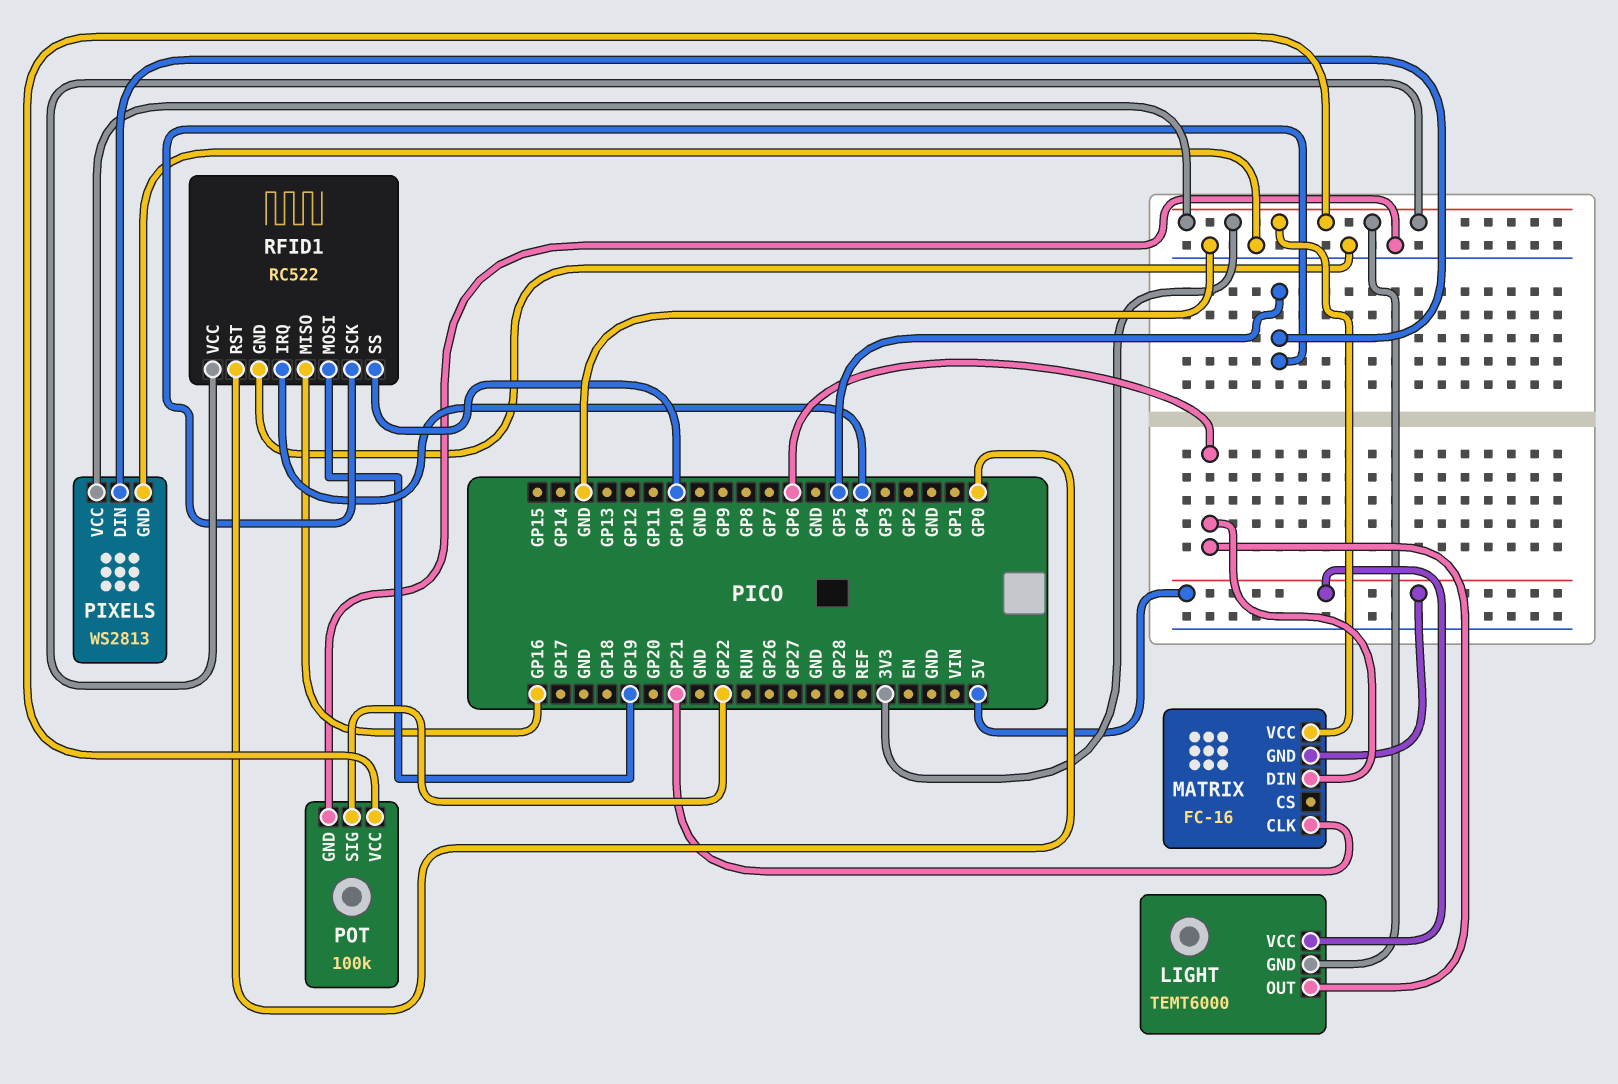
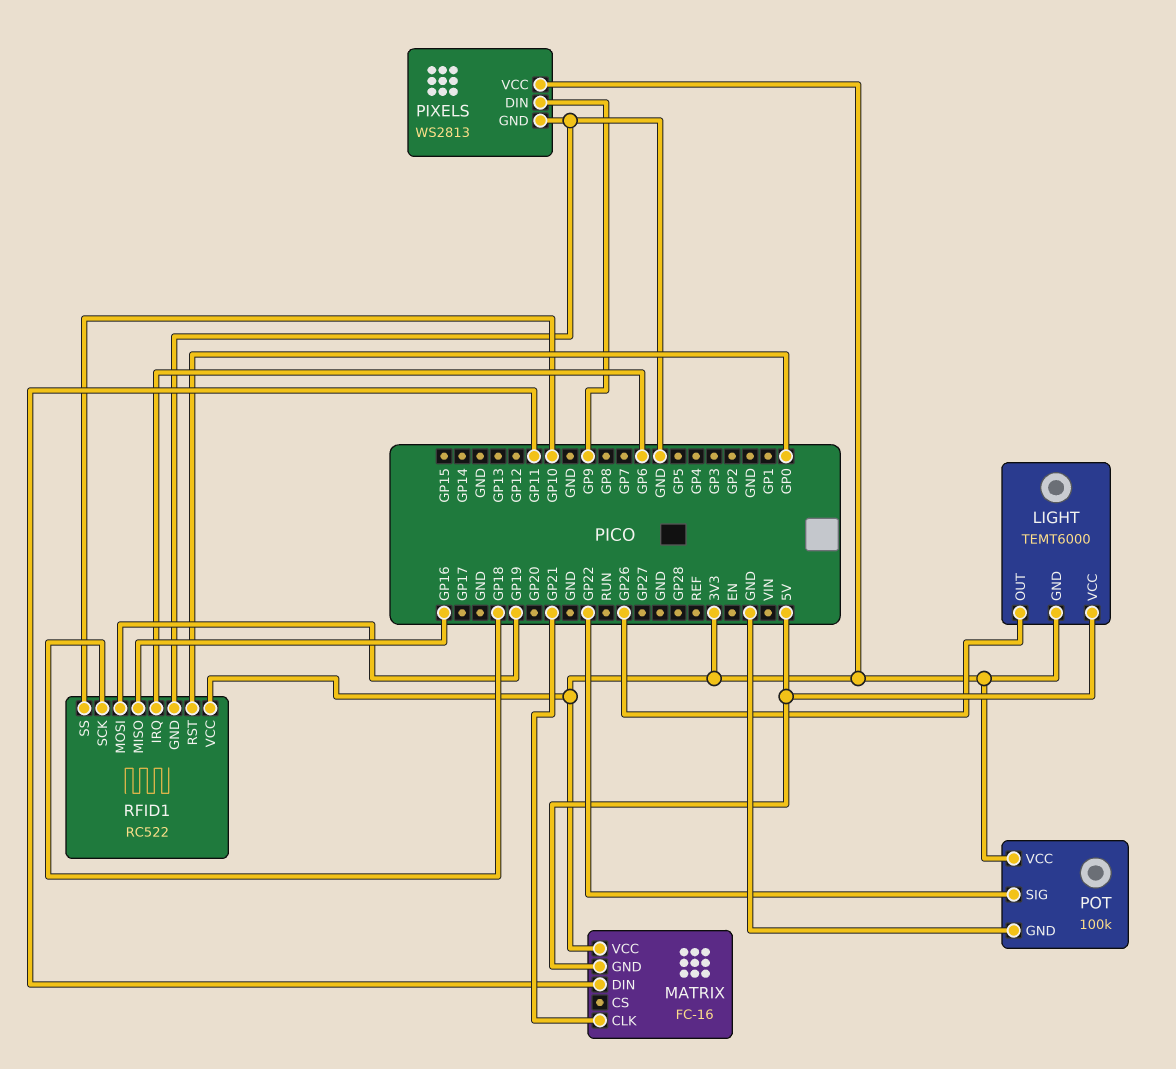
LIGHT pin OUT: GP6 -> GP26
MATRIX pin DIN: GP6 -> GP11
PIXELS pin DIN: GP5 -> GP9
RFID1 pin IRQ: GP4 -> GP6
RFID1 pin SCK: GP5 -> GP18

